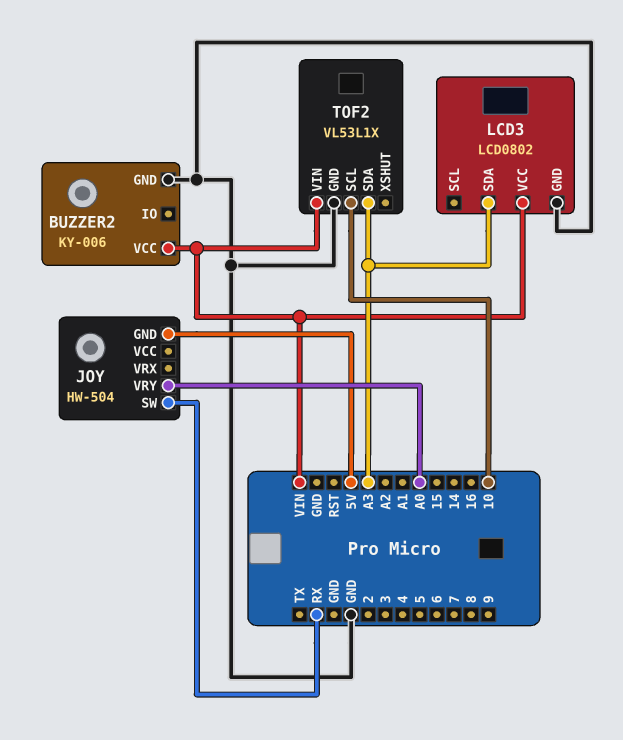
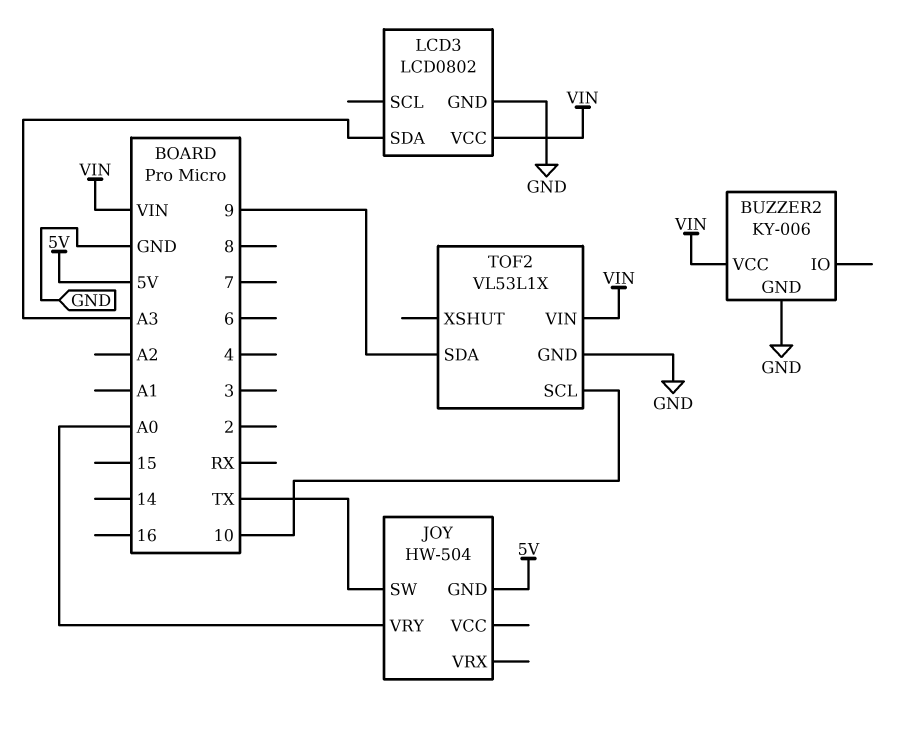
JOY pin SW: RX -> TX
TOF2 pin SDA: A3 -> 9

